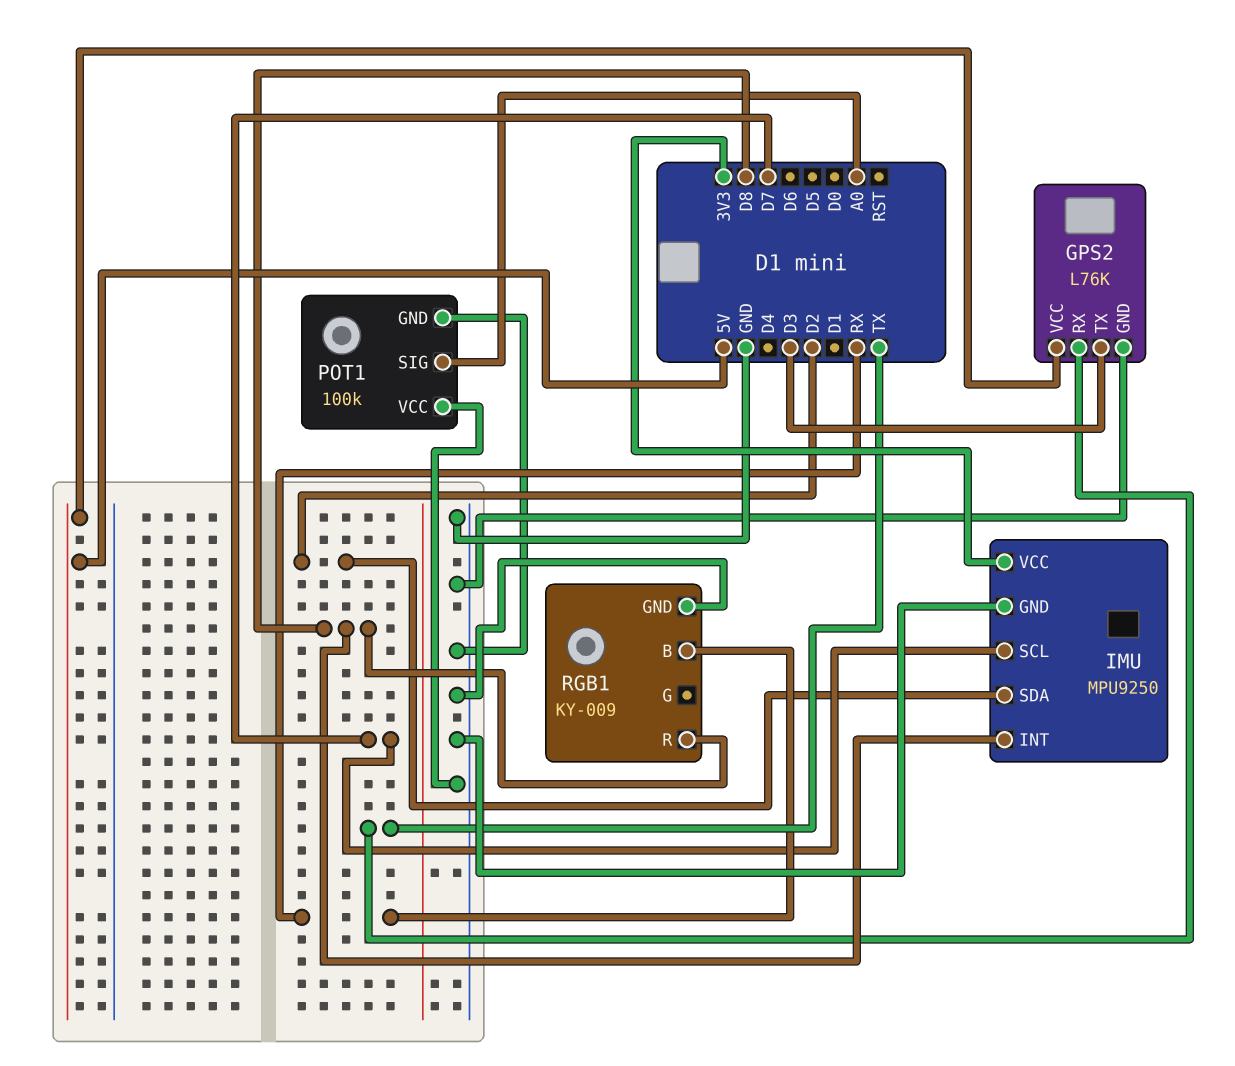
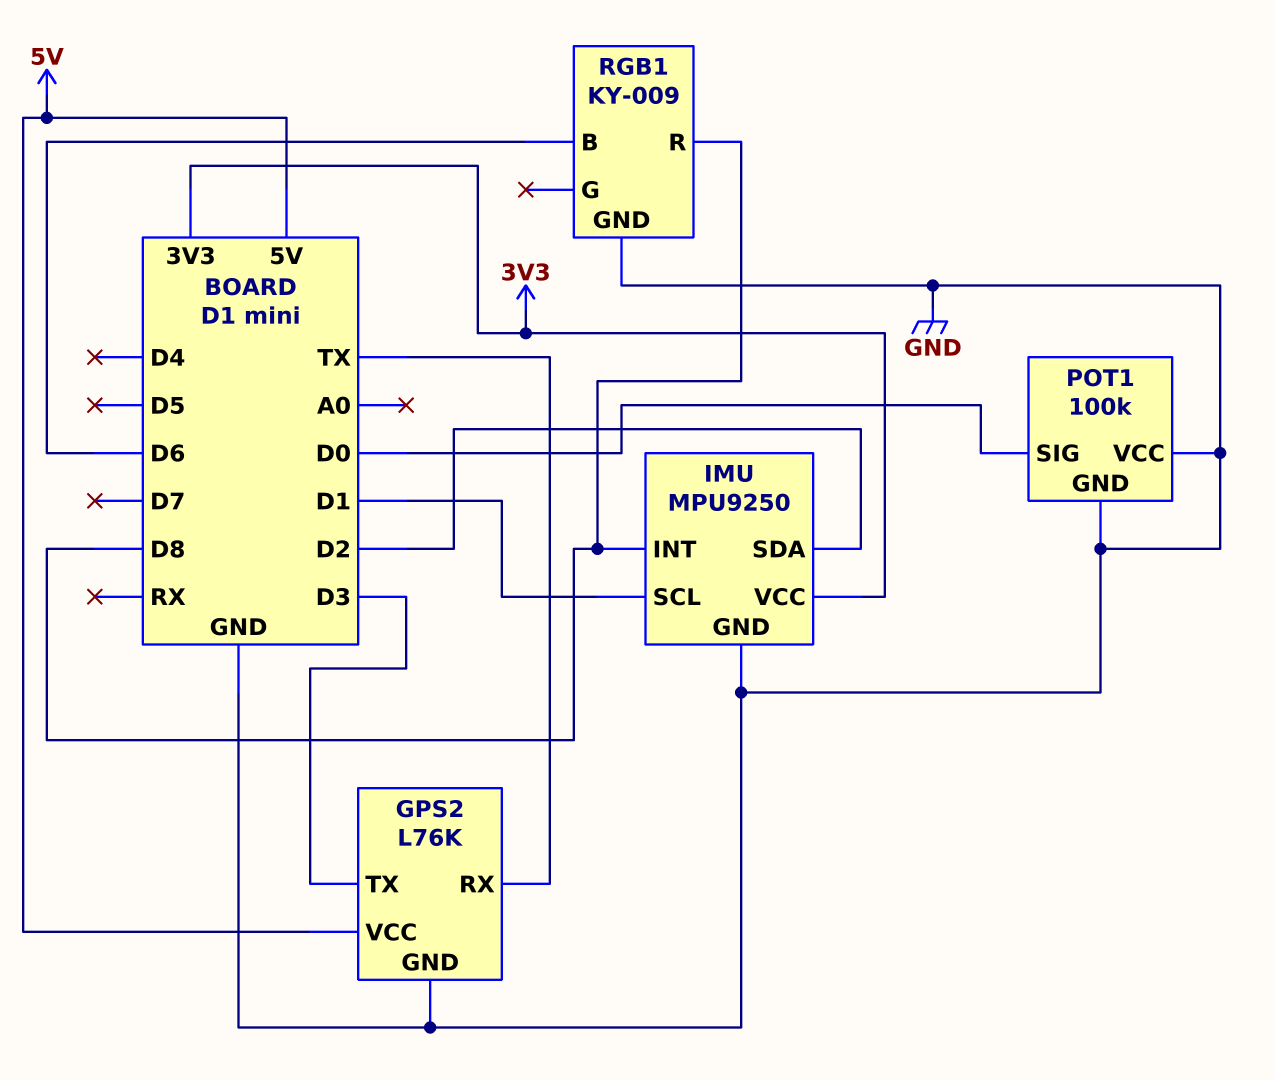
IMU pin SCL: D7 -> D1
POT1 pin SIG: A0 -> D0
RGB1 pin B: RX -> D6

